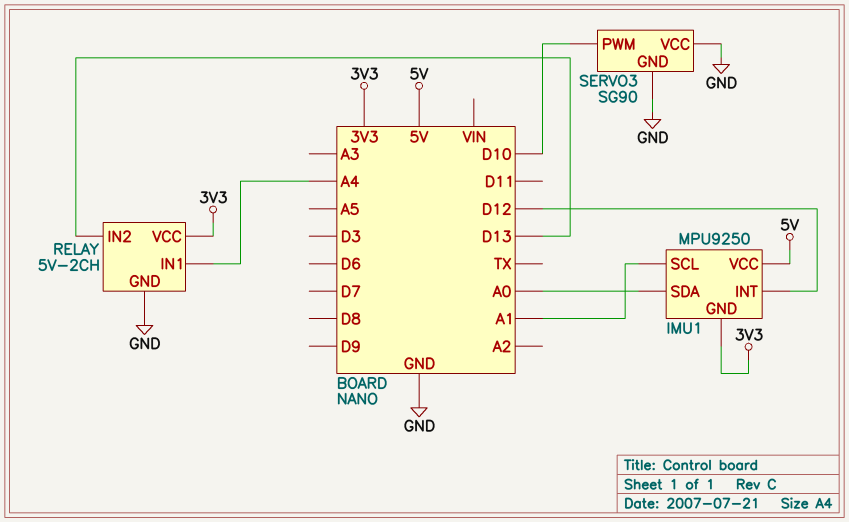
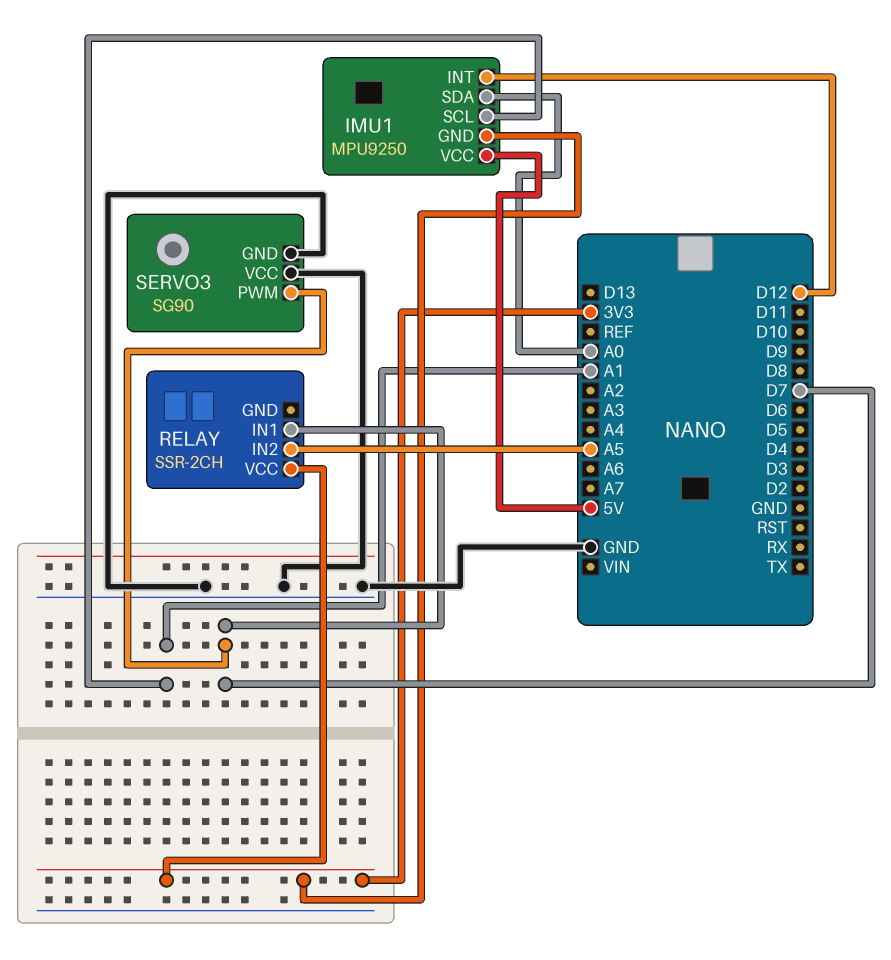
RELAY: 5V-2CH -> SSR-2CH
RELAY pin GND: GND -> none
RELAY pin IN1: A4 -> D7
RELAY pin IN2: D13 -> A5
SERVO3 pin PWM: D10 -> D7

